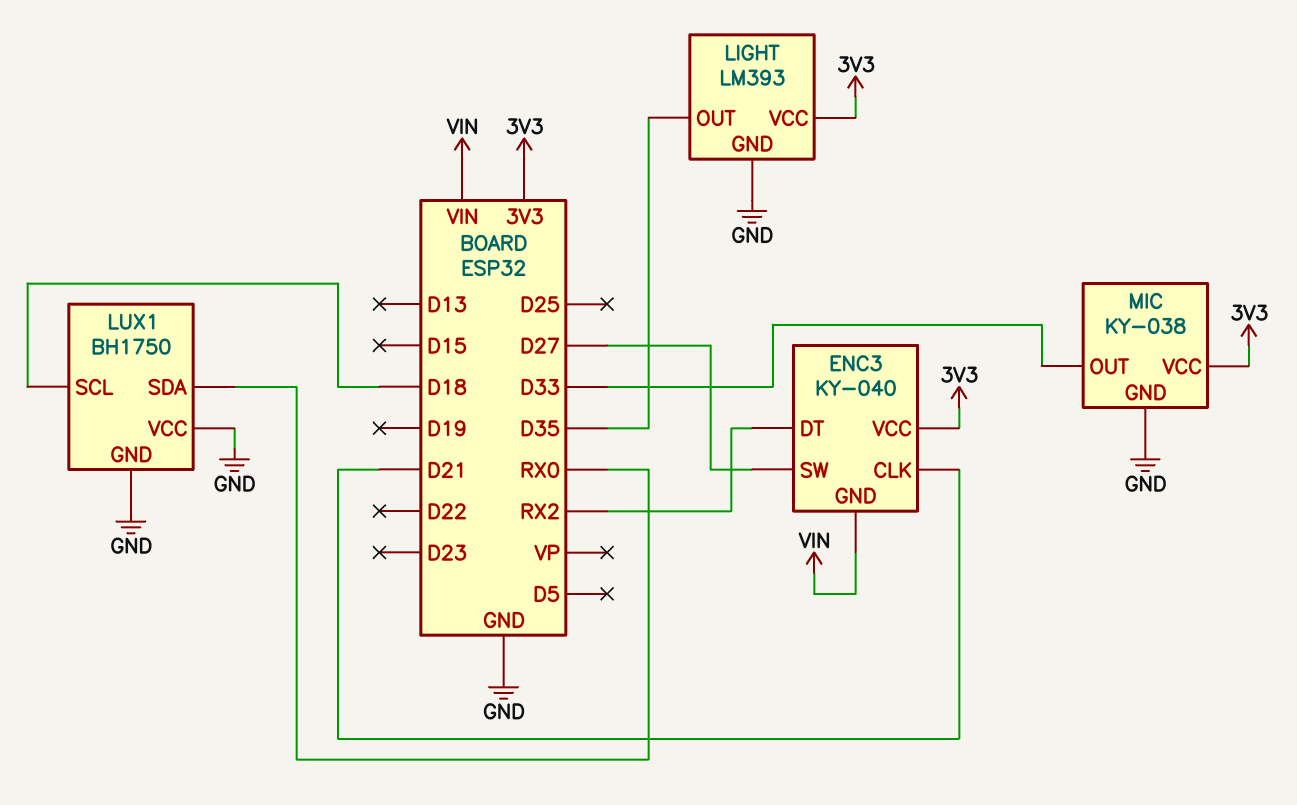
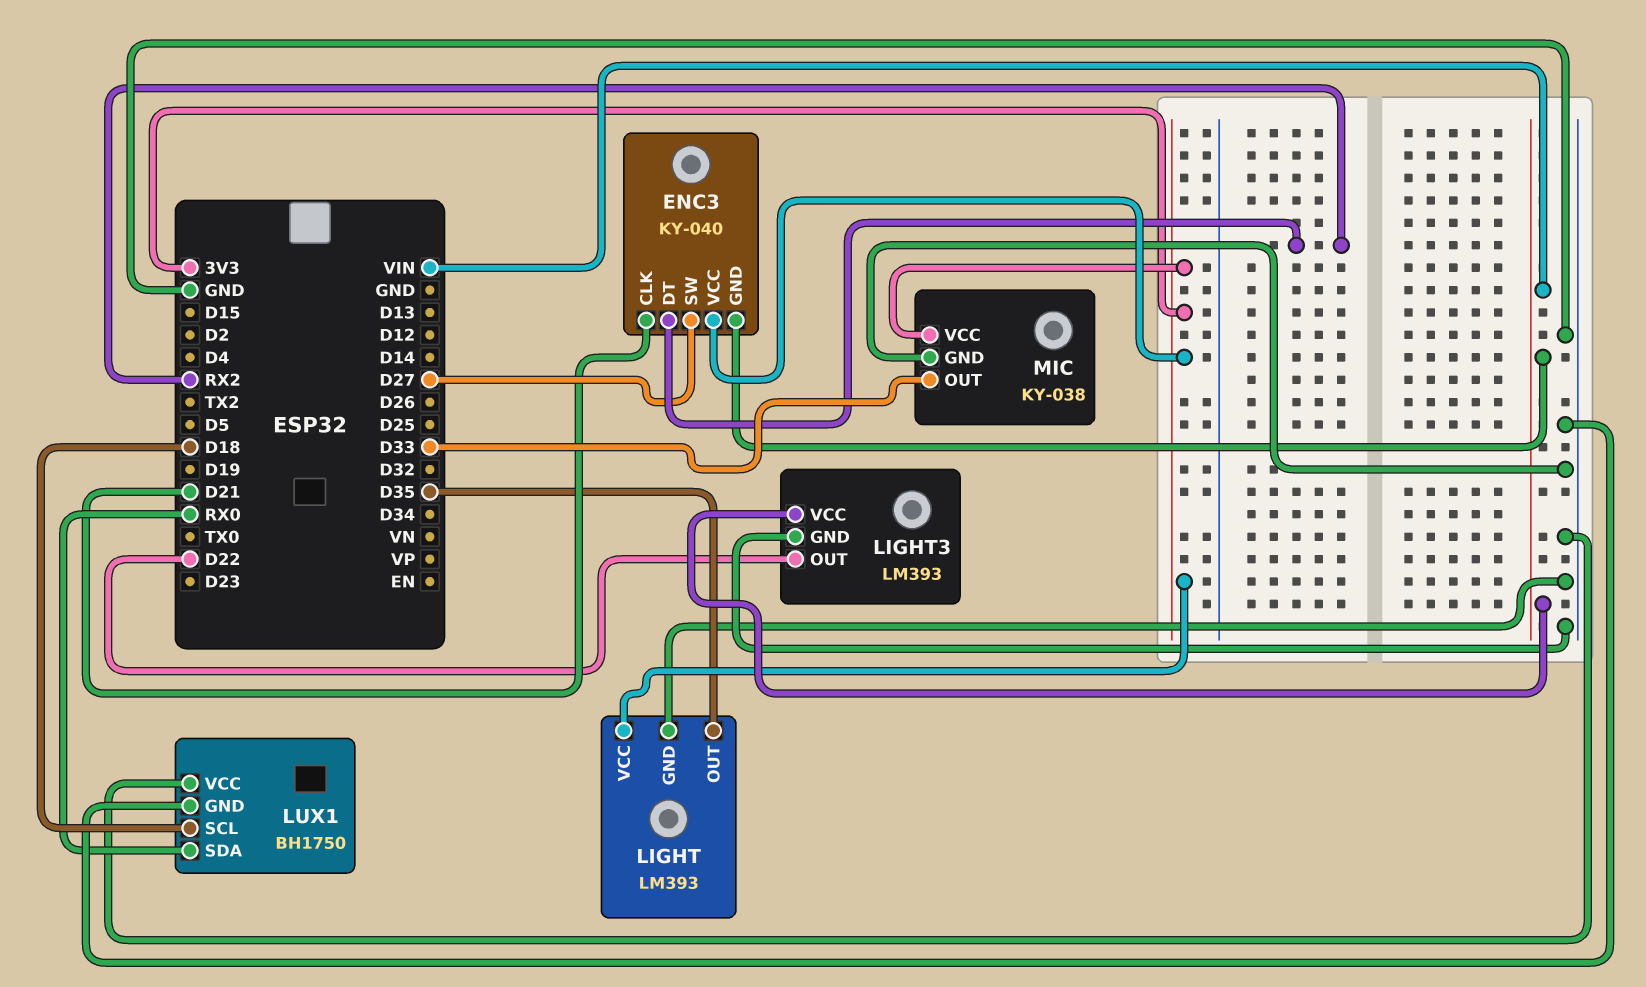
LIGHT3: none -> LM393
LIGHT3 pin GND: none -> GND
LIGHT3 pin OUT: none -> D22
LIGHT3 pin VCC: none -> VIN

